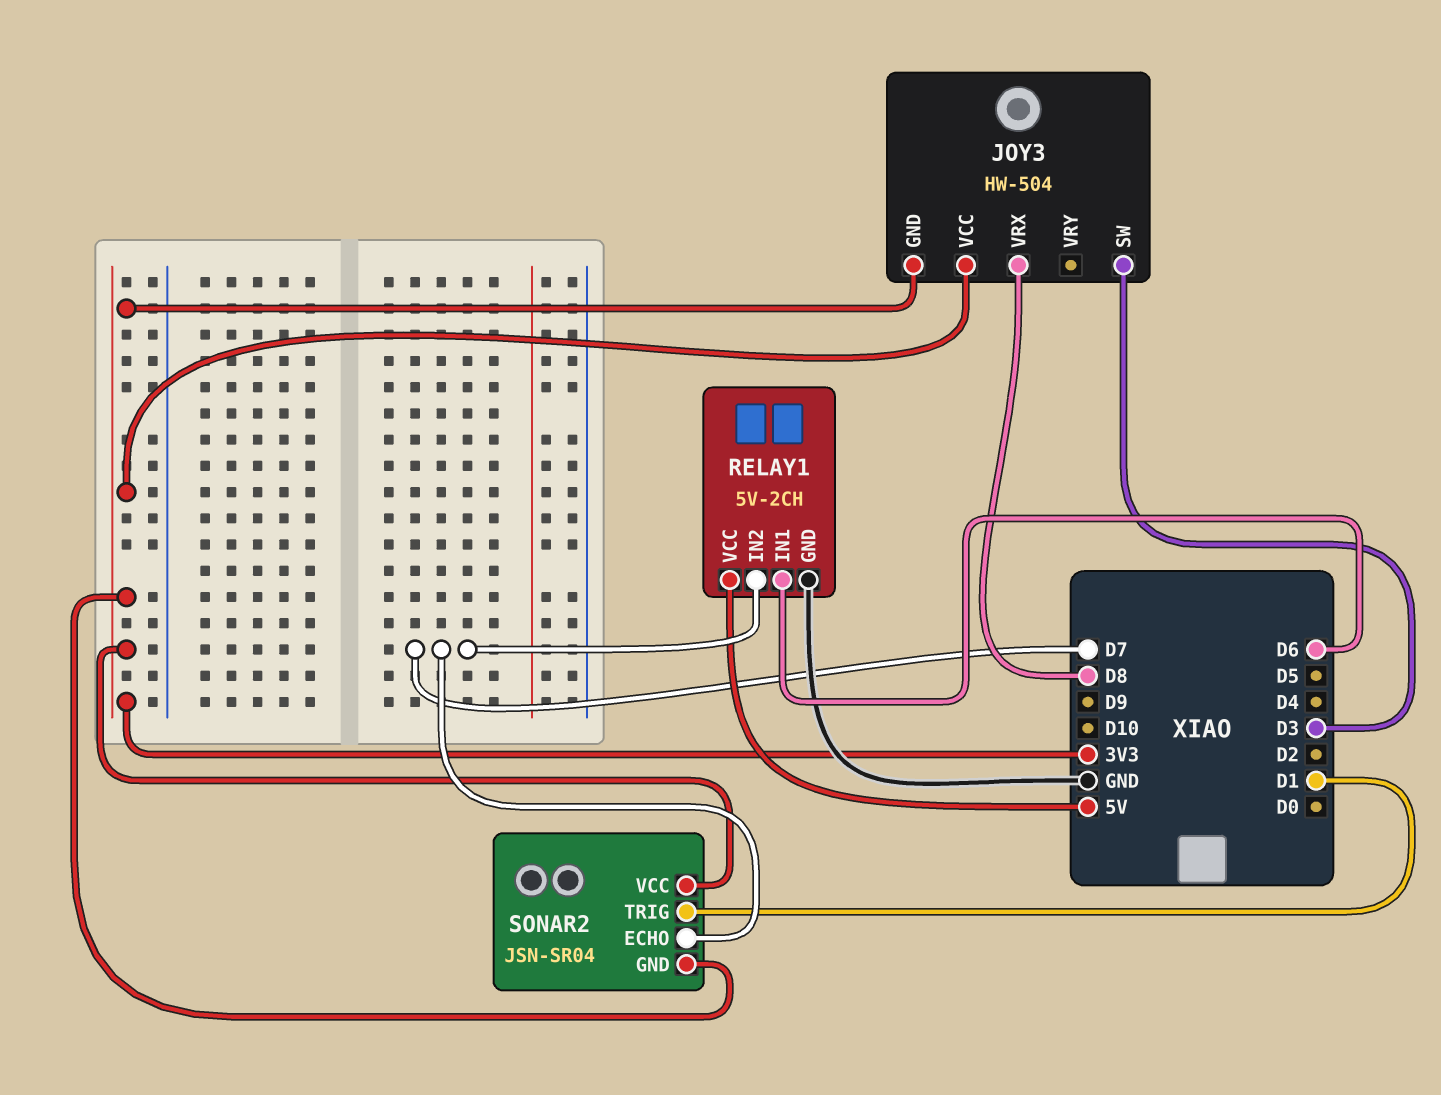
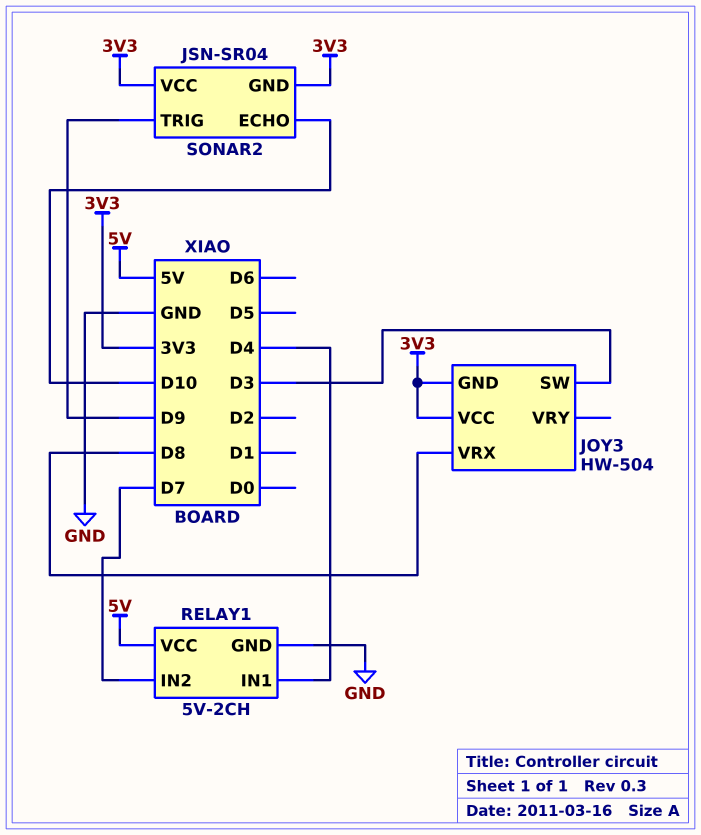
RELAY1 pin IN1: D6 -> D4
SONAR2 pin ECHO: D7 -> D10
SONAR2 pin TRIG: D1 -> D9

